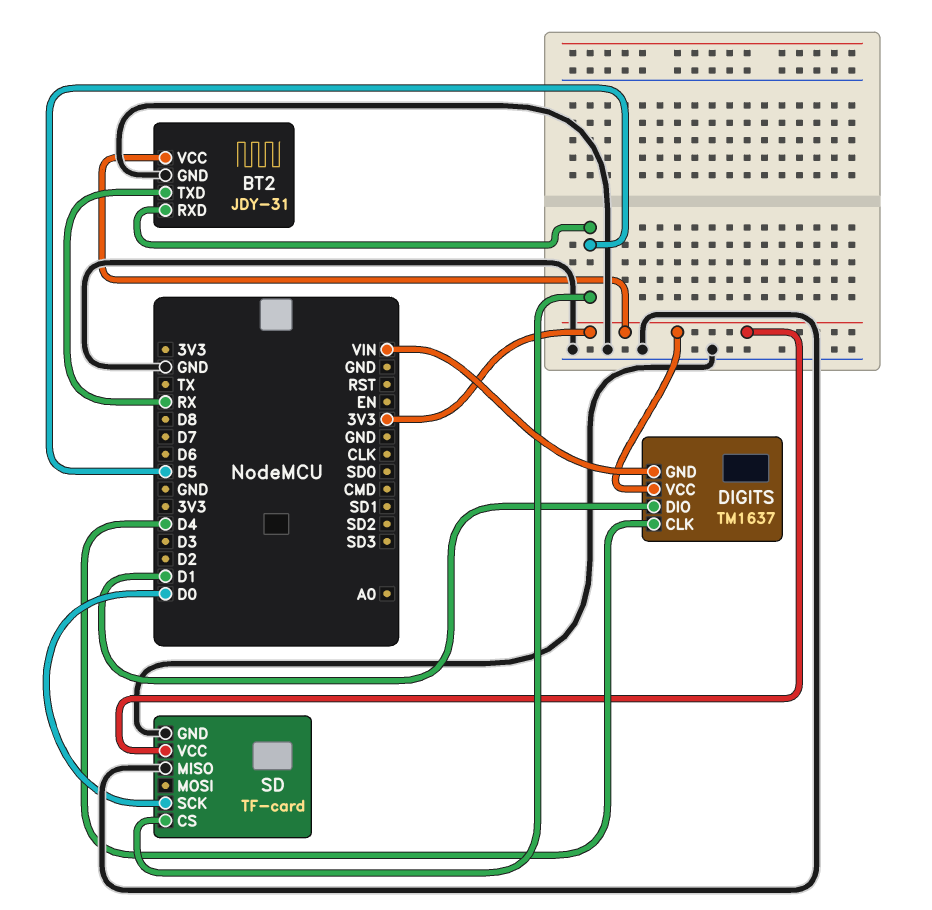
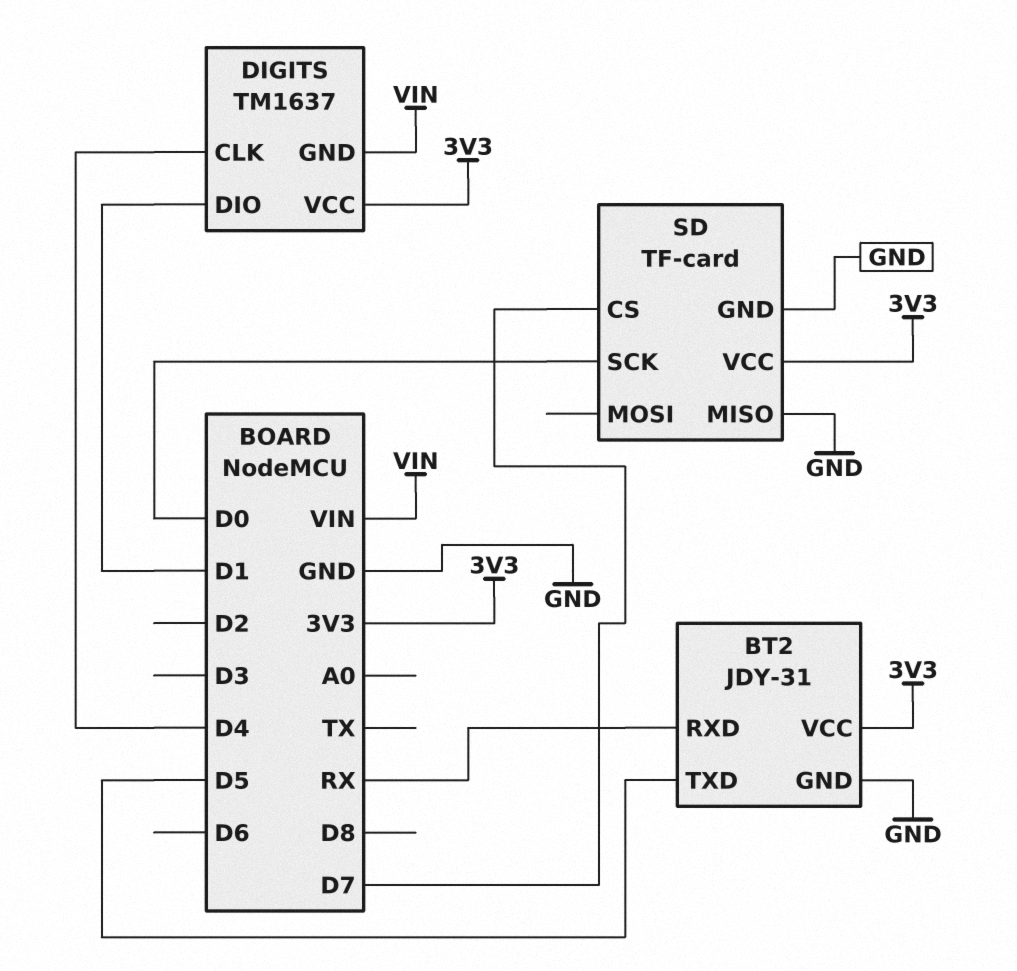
BT2 pin RXD: D5 -> RX
BT2 pin TXD: RX -> D5
SD pin CS: D5 -> D7

